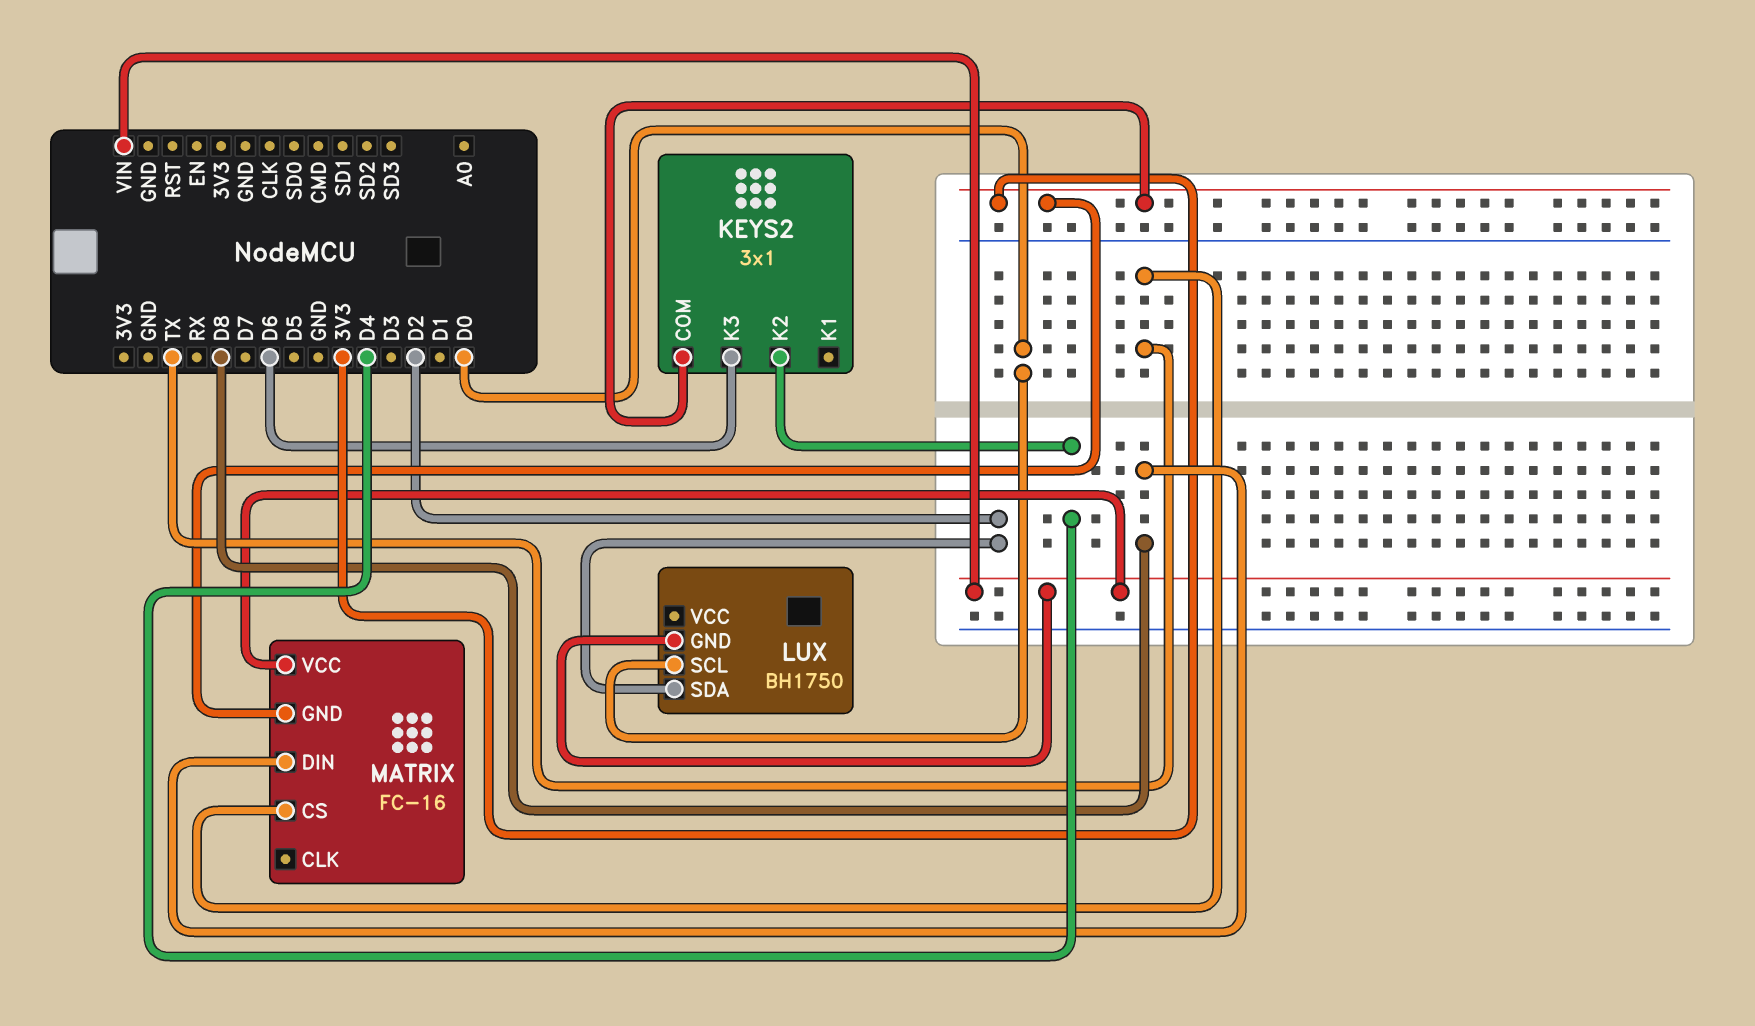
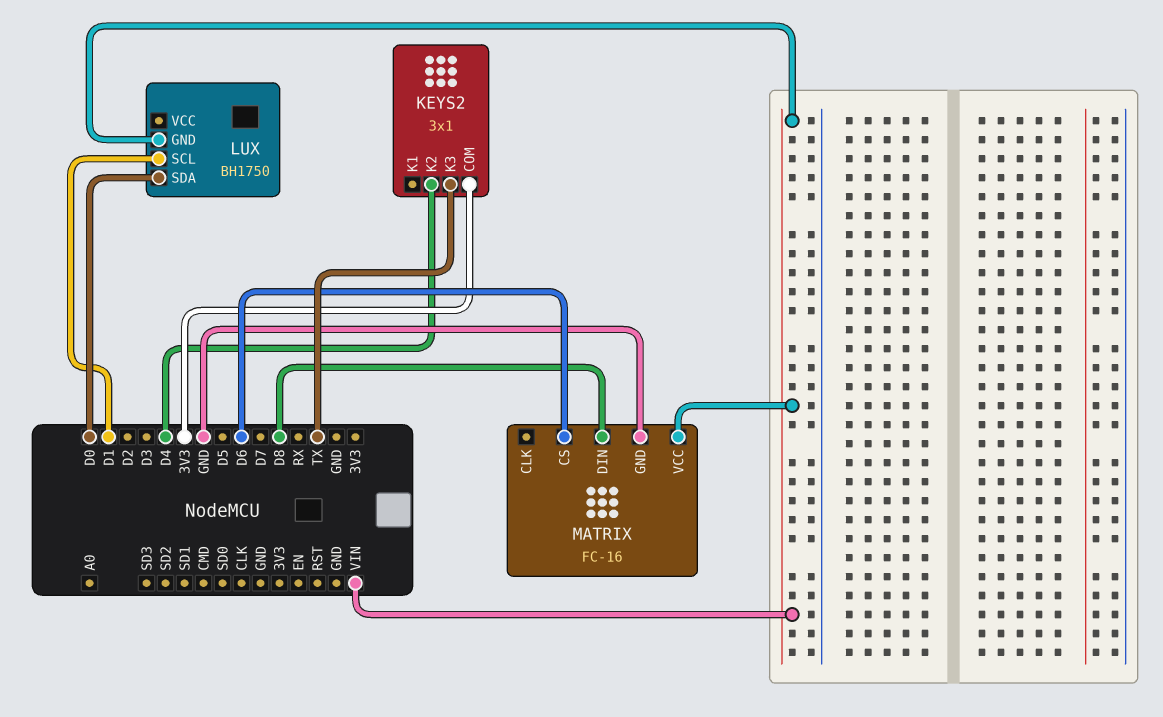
KEYS2 pin K3: D6 -> TX
LUX pin SCL: D0 -> D1
LUX pin SDA: D2 -> D0
MATRIX pin CS: TX -> D6
MATRIX pin GND: 3V3 -> GND

